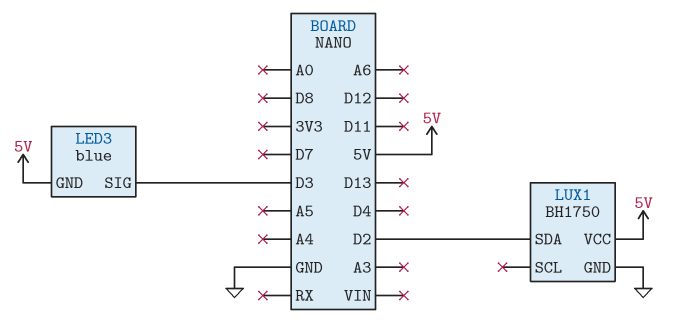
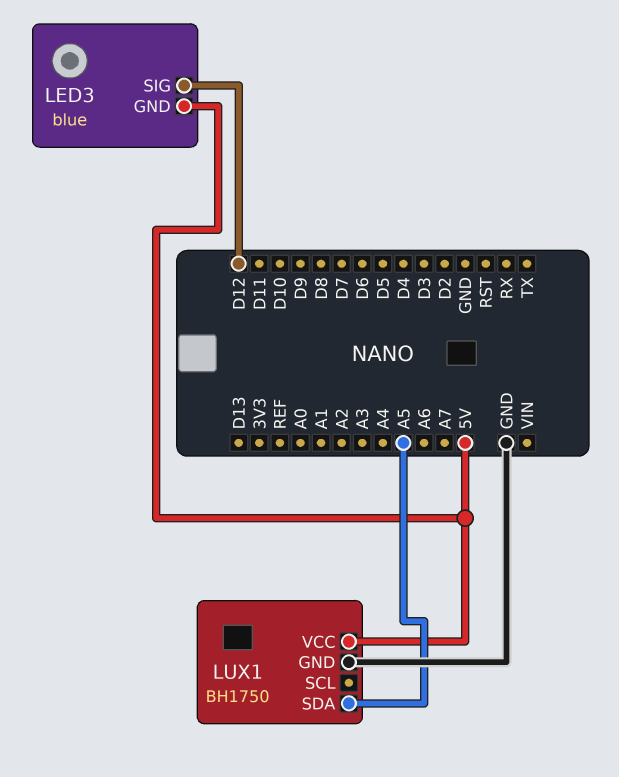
LED3 pin SIG: D3 -> D12
LUX1 pin SDA: D2 -> A5

